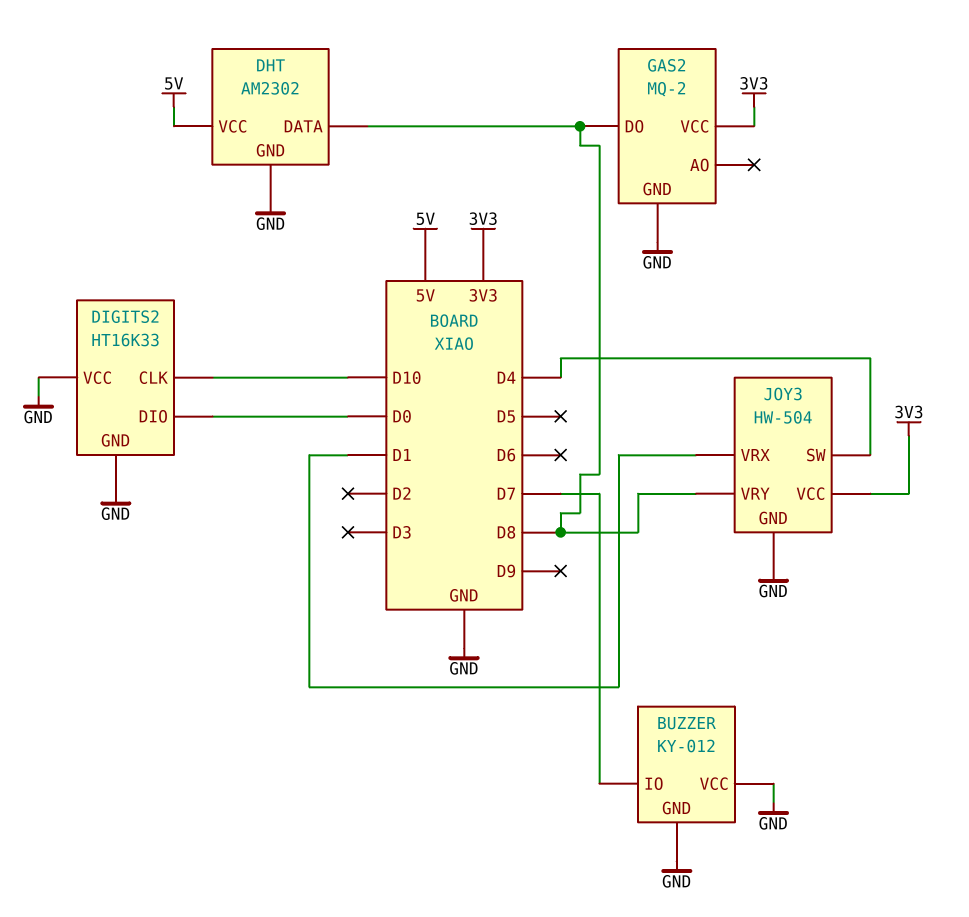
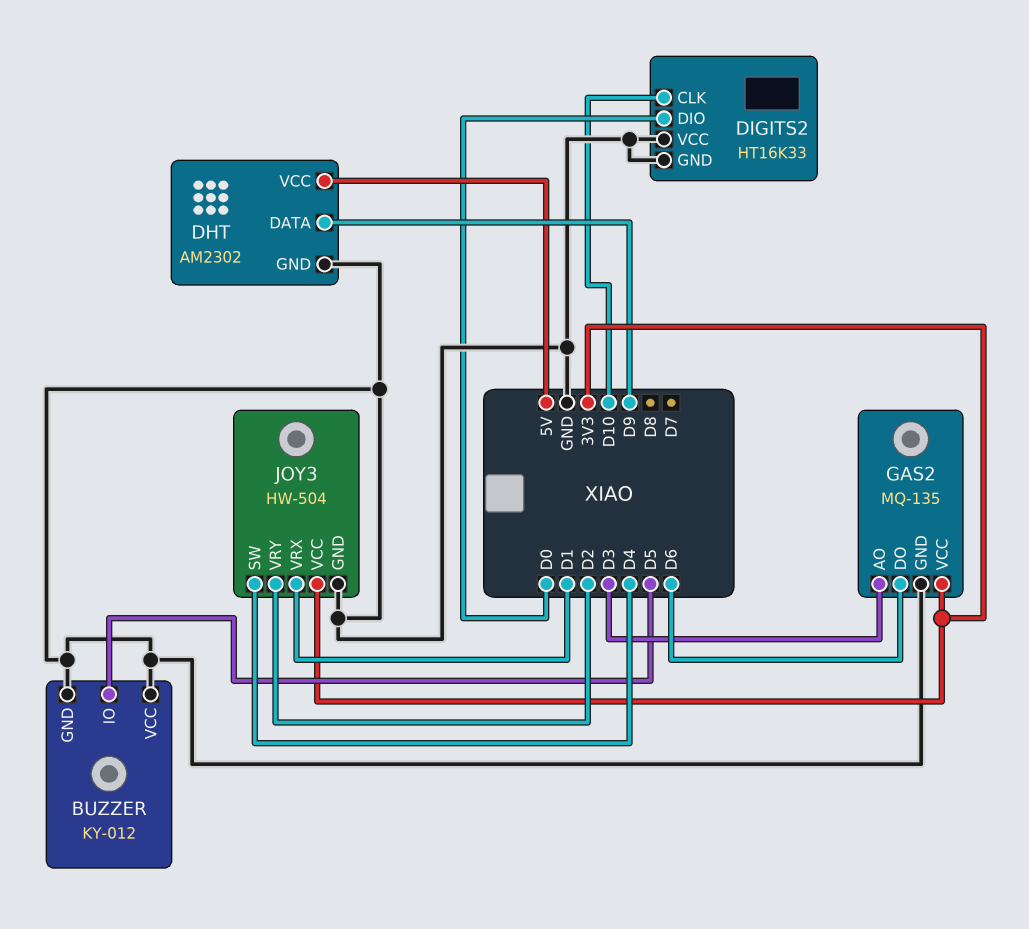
BUZZER pin IO: D7 -> D5
DHT pin DATA: D8 -> D9
GAS2: MQ-2 -> MQ-135
GAS2 pin AO: none -> D3
GAS2 pin DO: D8 -> D6
JOY3 pin VRY: D8 -> D2

